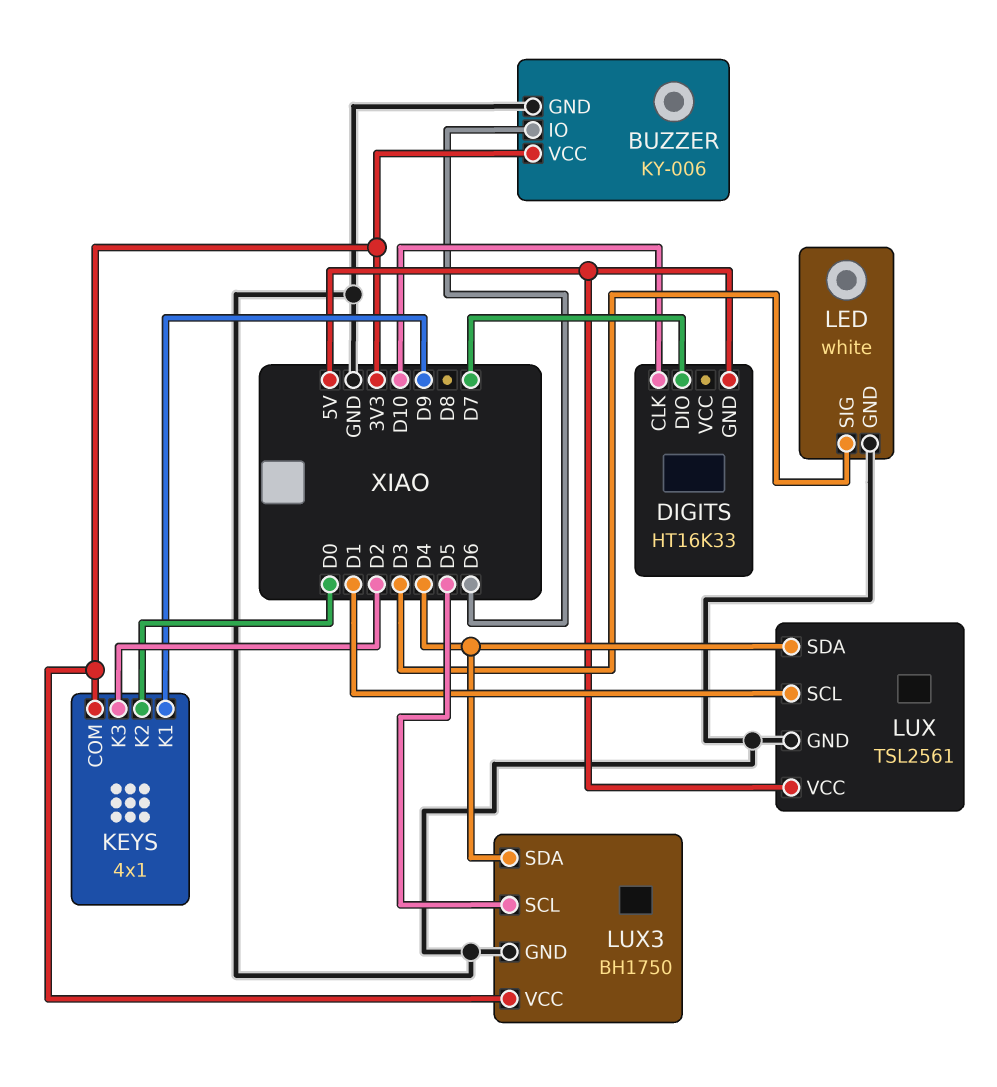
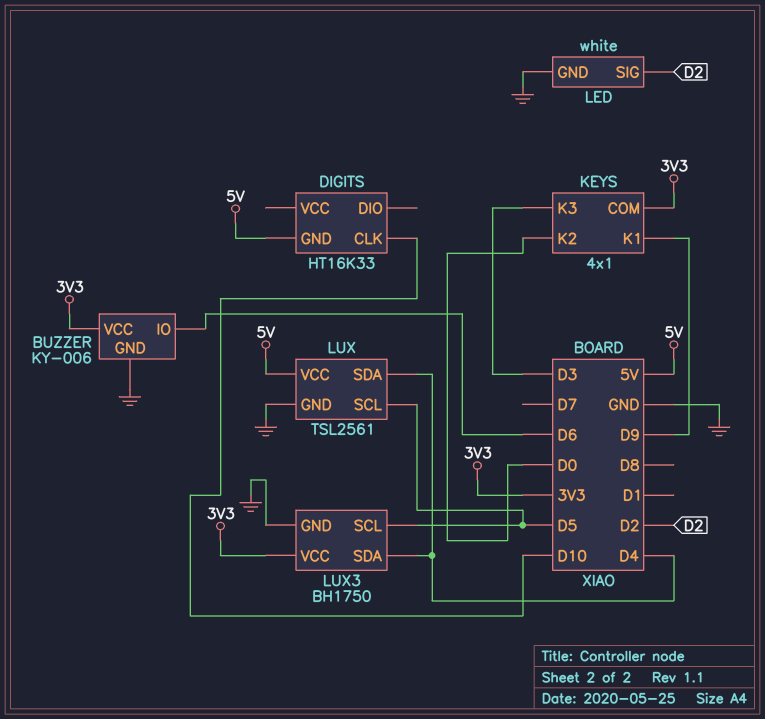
DIGITS pin DIO: D7 -> none
KEYS pin K3: D2 -> D3
LED pin SIG: D3 -> D2
LUX pin SCL: D1 -> D5

